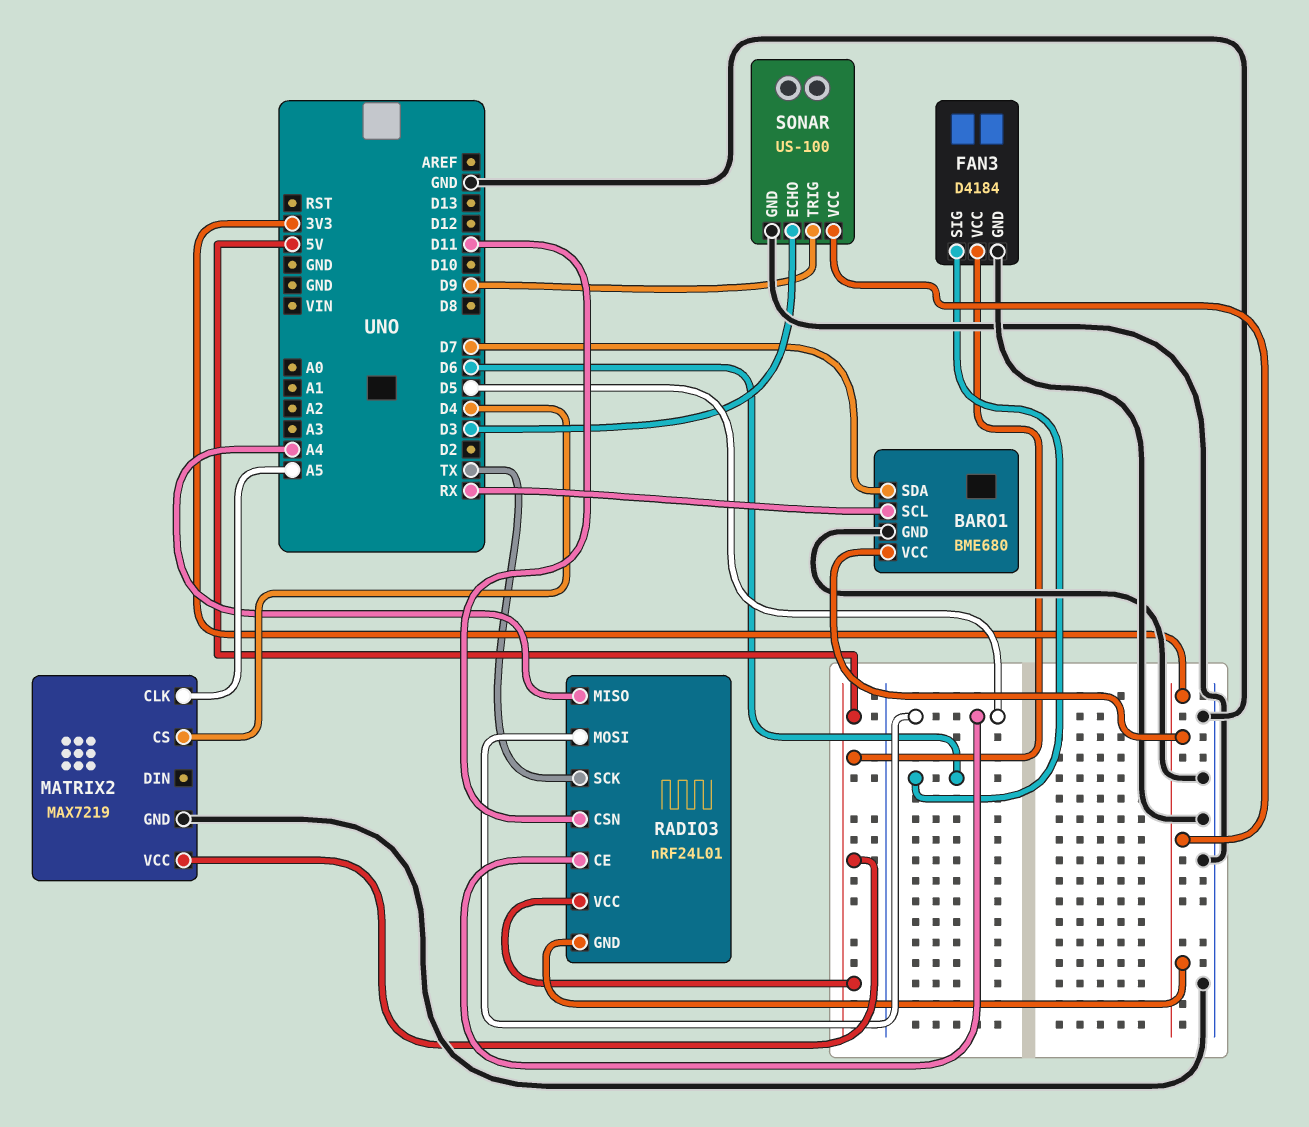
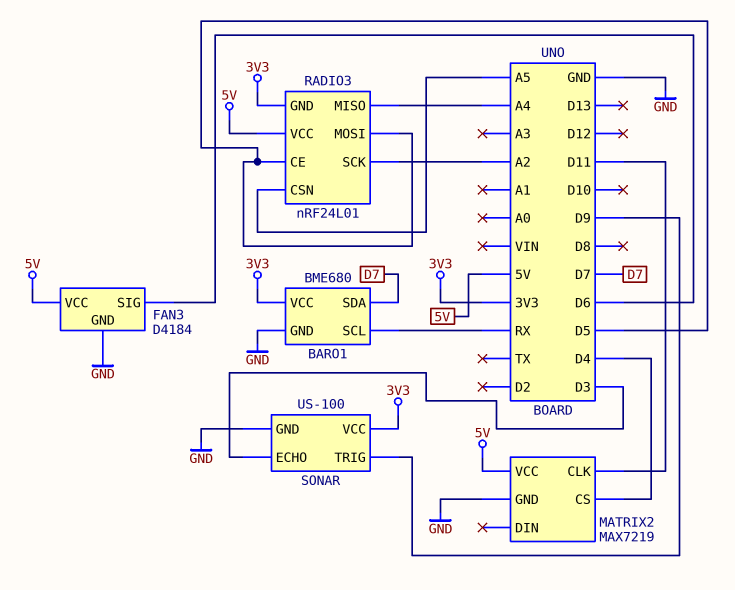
MATRIX2 pin CLK: A5 -> D11
RADIO3 pin CSN: D11 -> A5
RADIO3 pin SCK: TX -> A2

